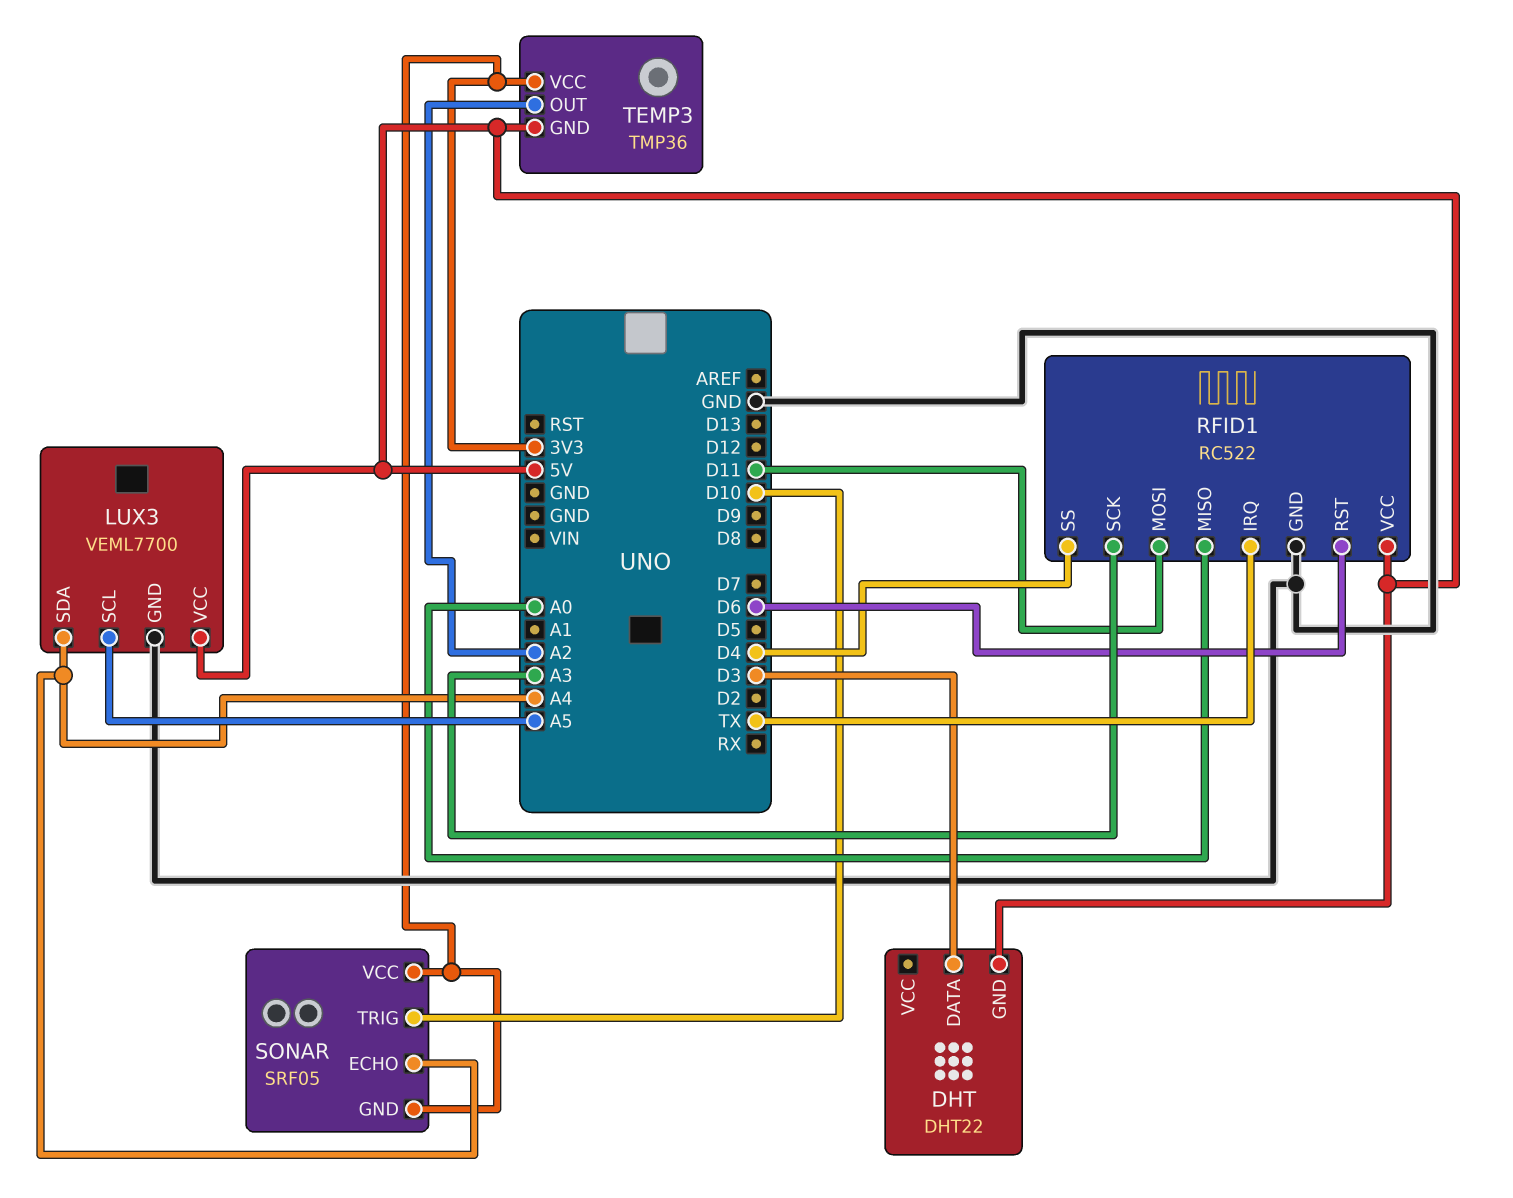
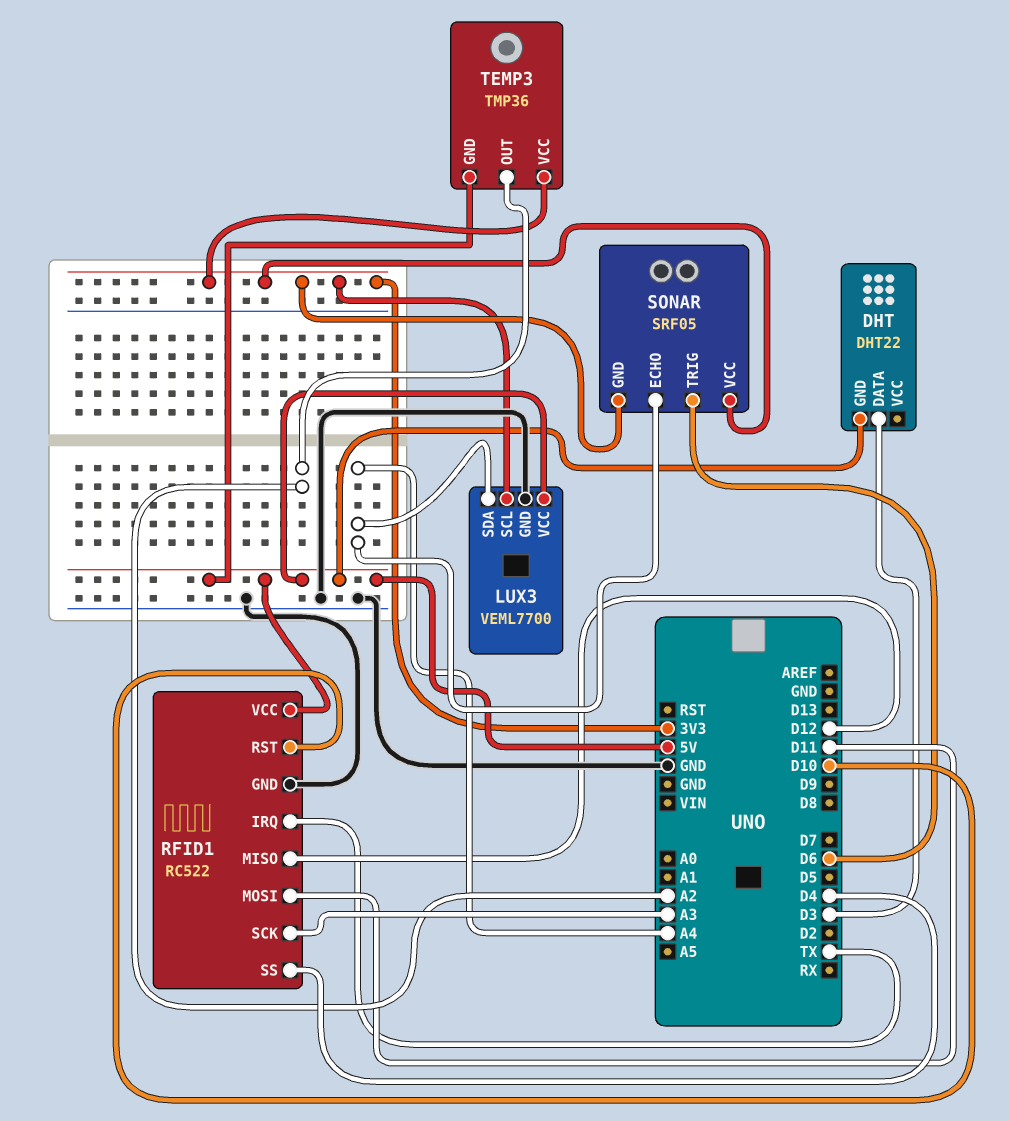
LUX3 pin SCL: A5 -> 3V3
RFID1 pin MISO: A0 -> D12
RFID1 pin RST: D6 -> D10
SONAR pin TRIG: D10 -> D6

